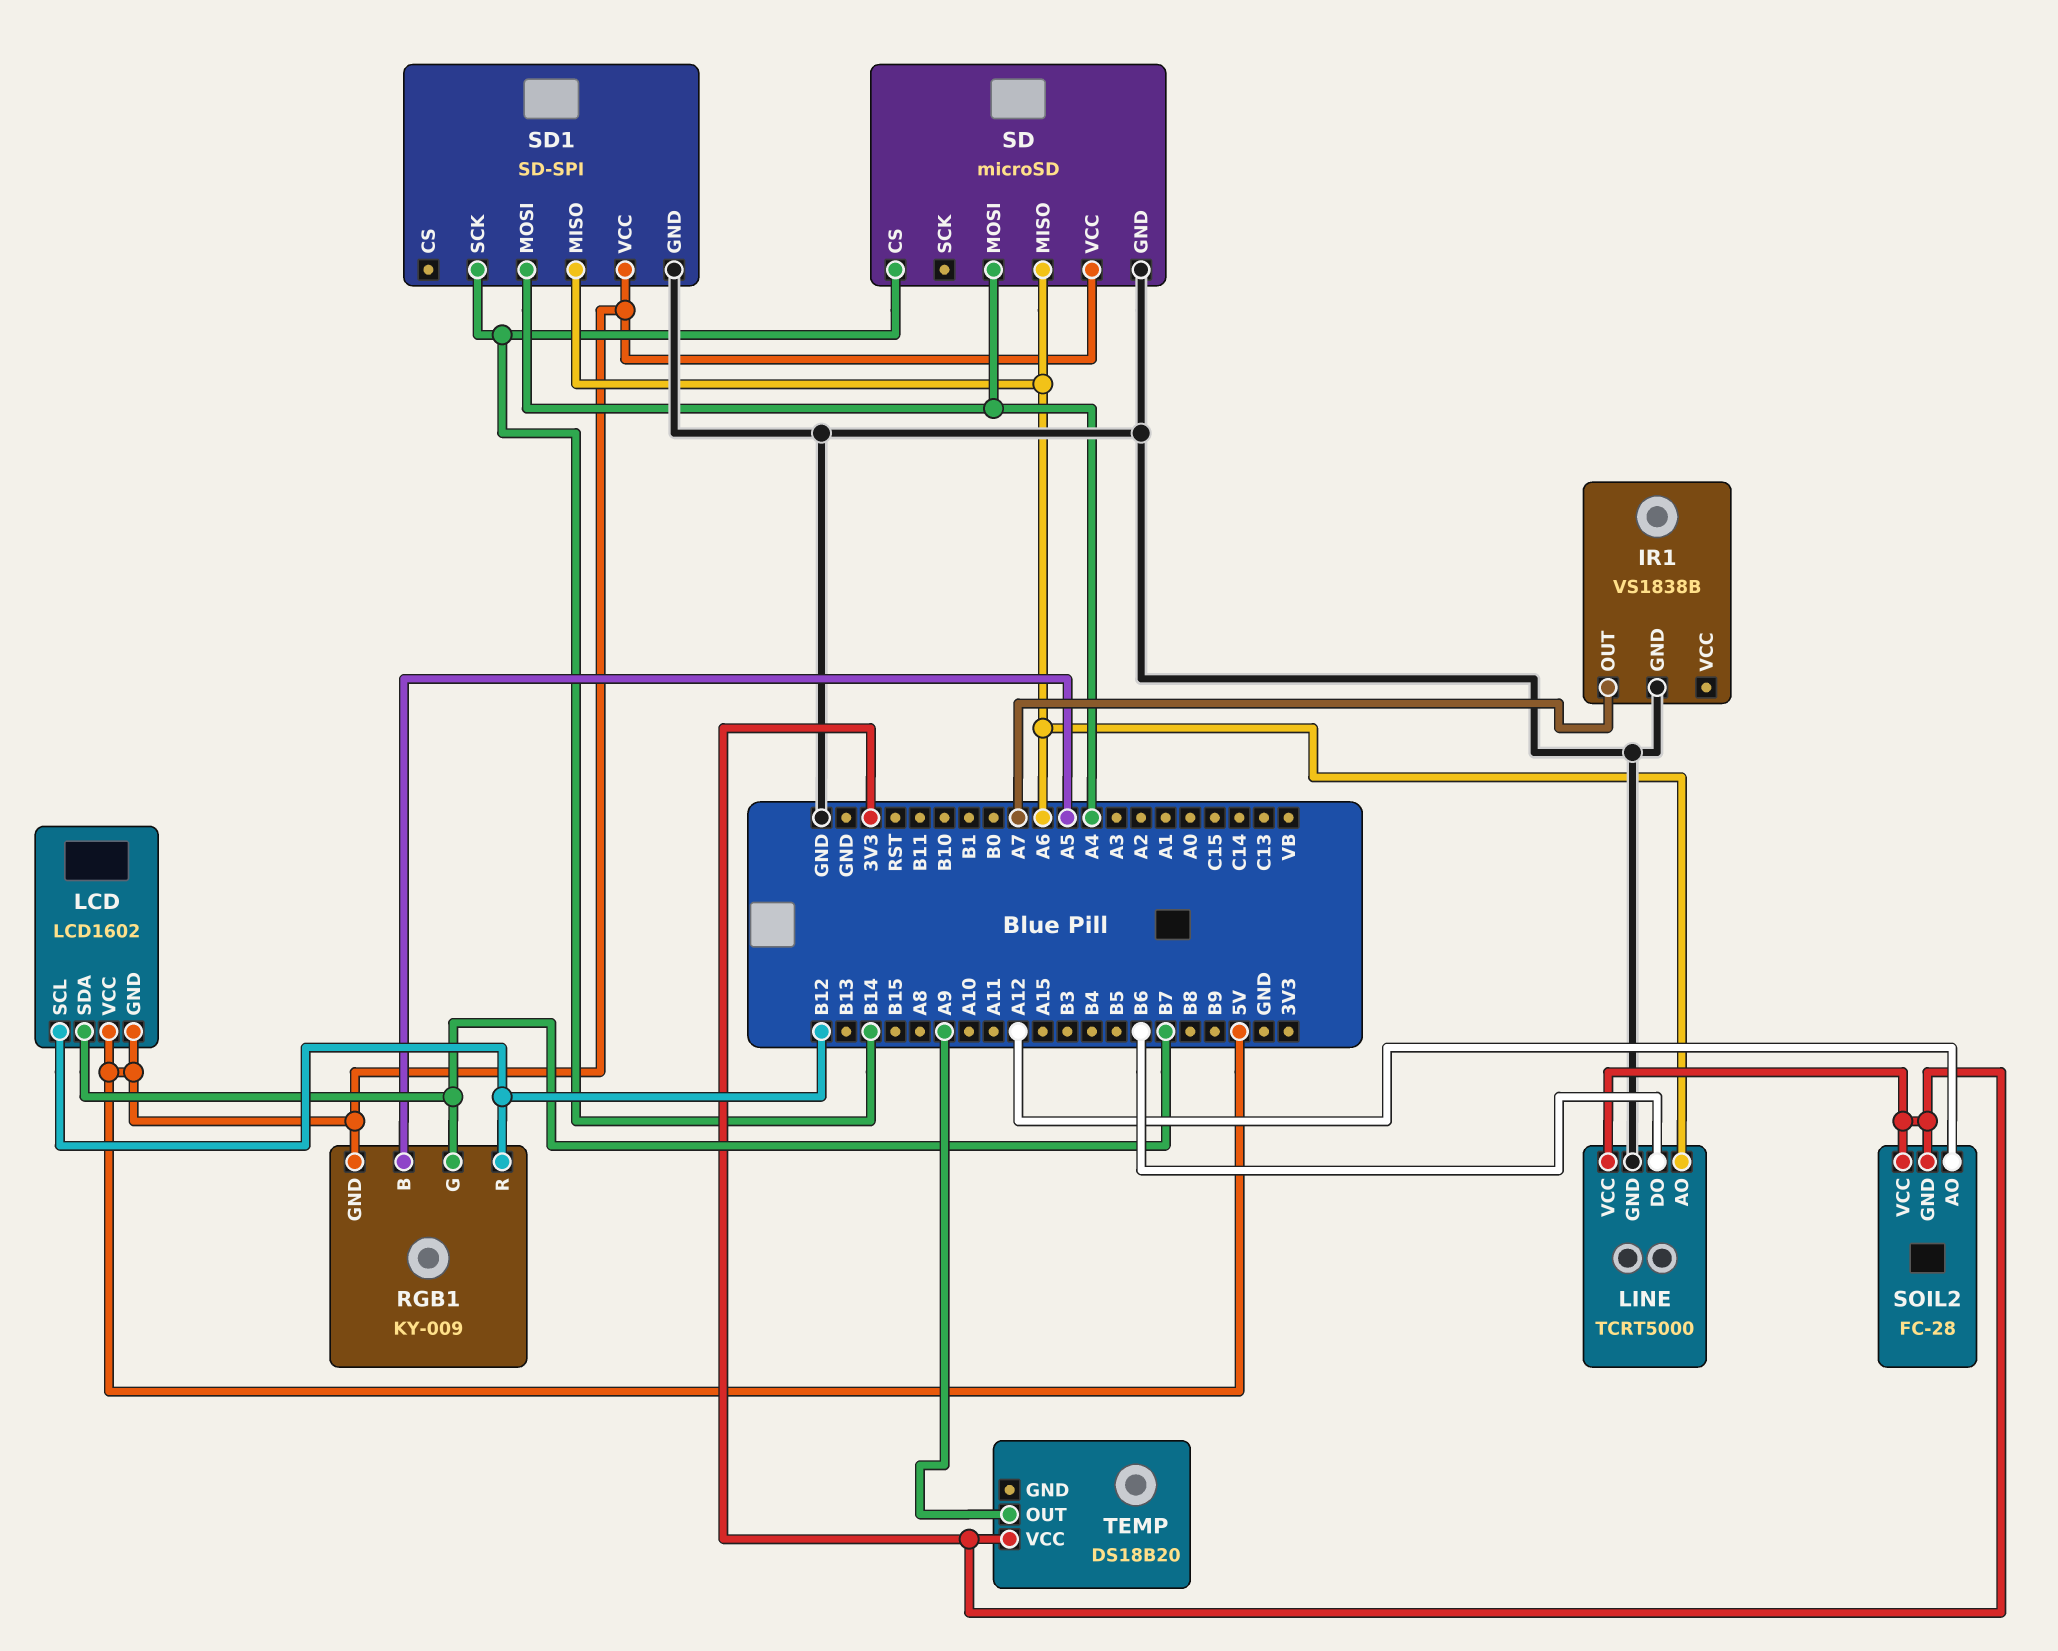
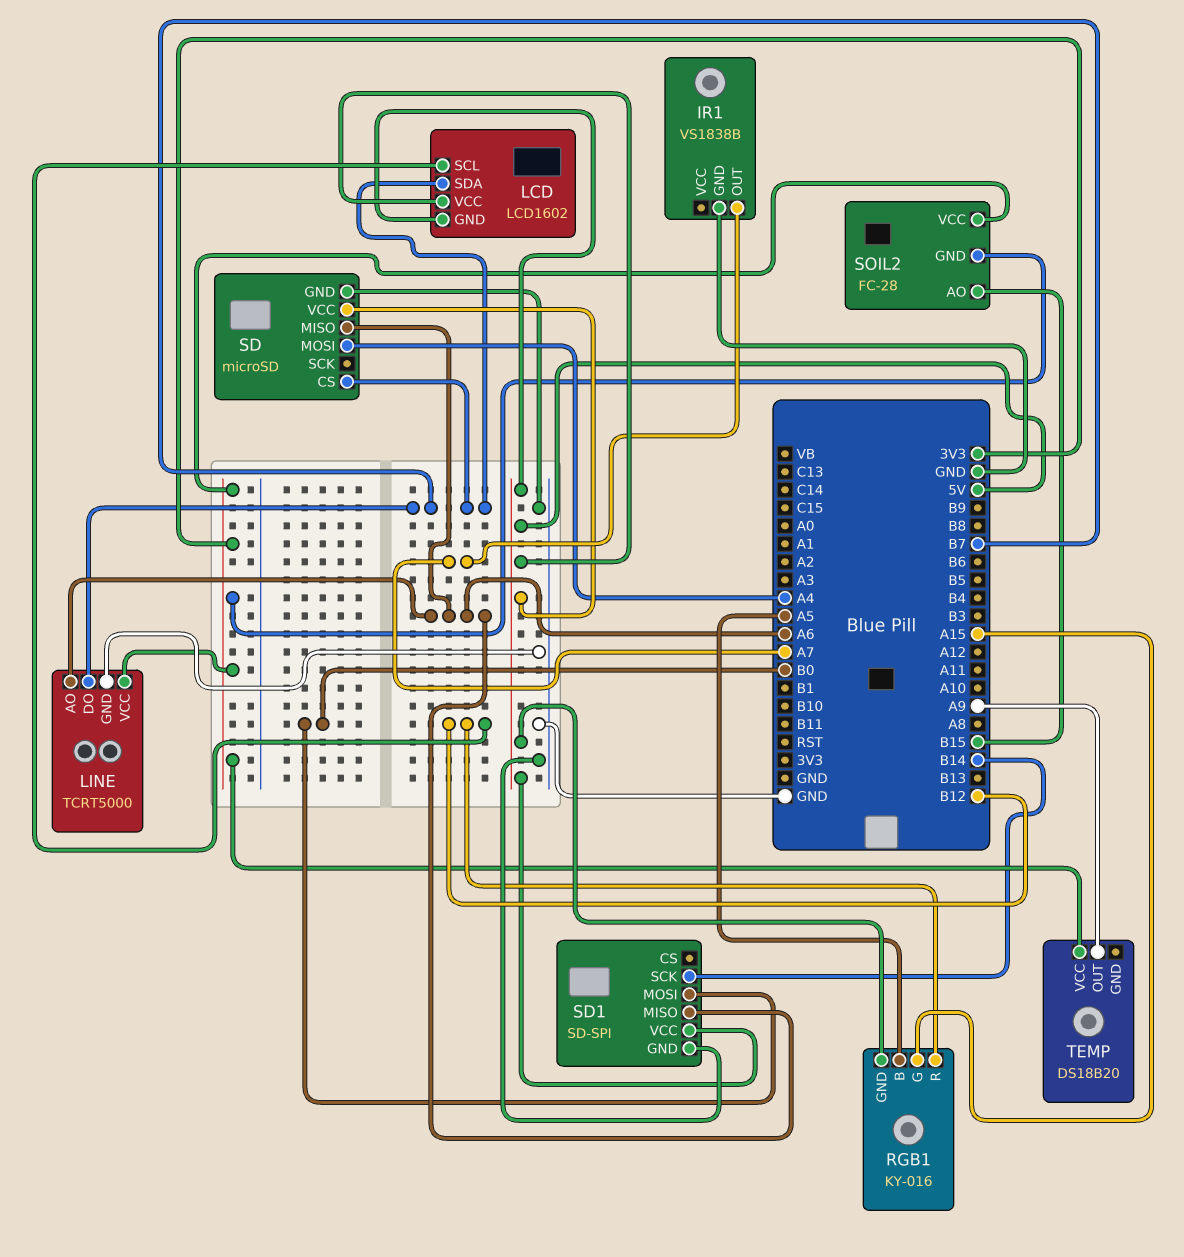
LINE pin DO: B6 -> B7
RGB1: KY-009 -> KY-016
RGB1 pin G: B7 -> A15
SD pin CS: B14 -> B7
SD1 pin MOSI: A4 -> B0
SOIL2 pin AO: A12 -> B15

